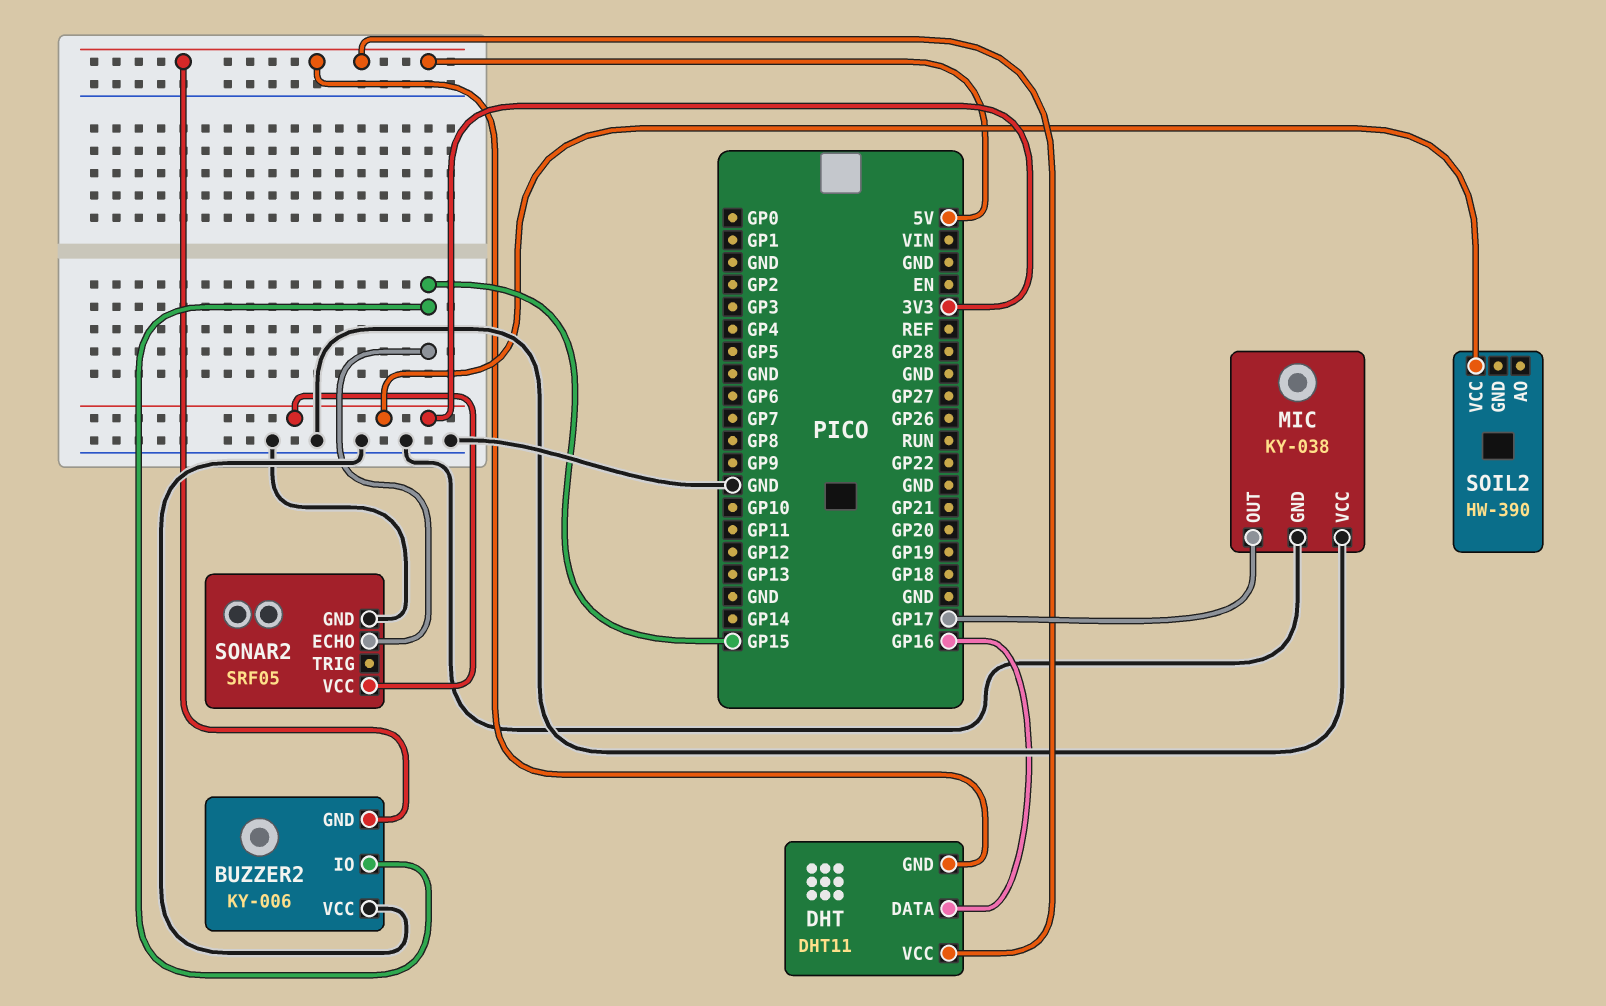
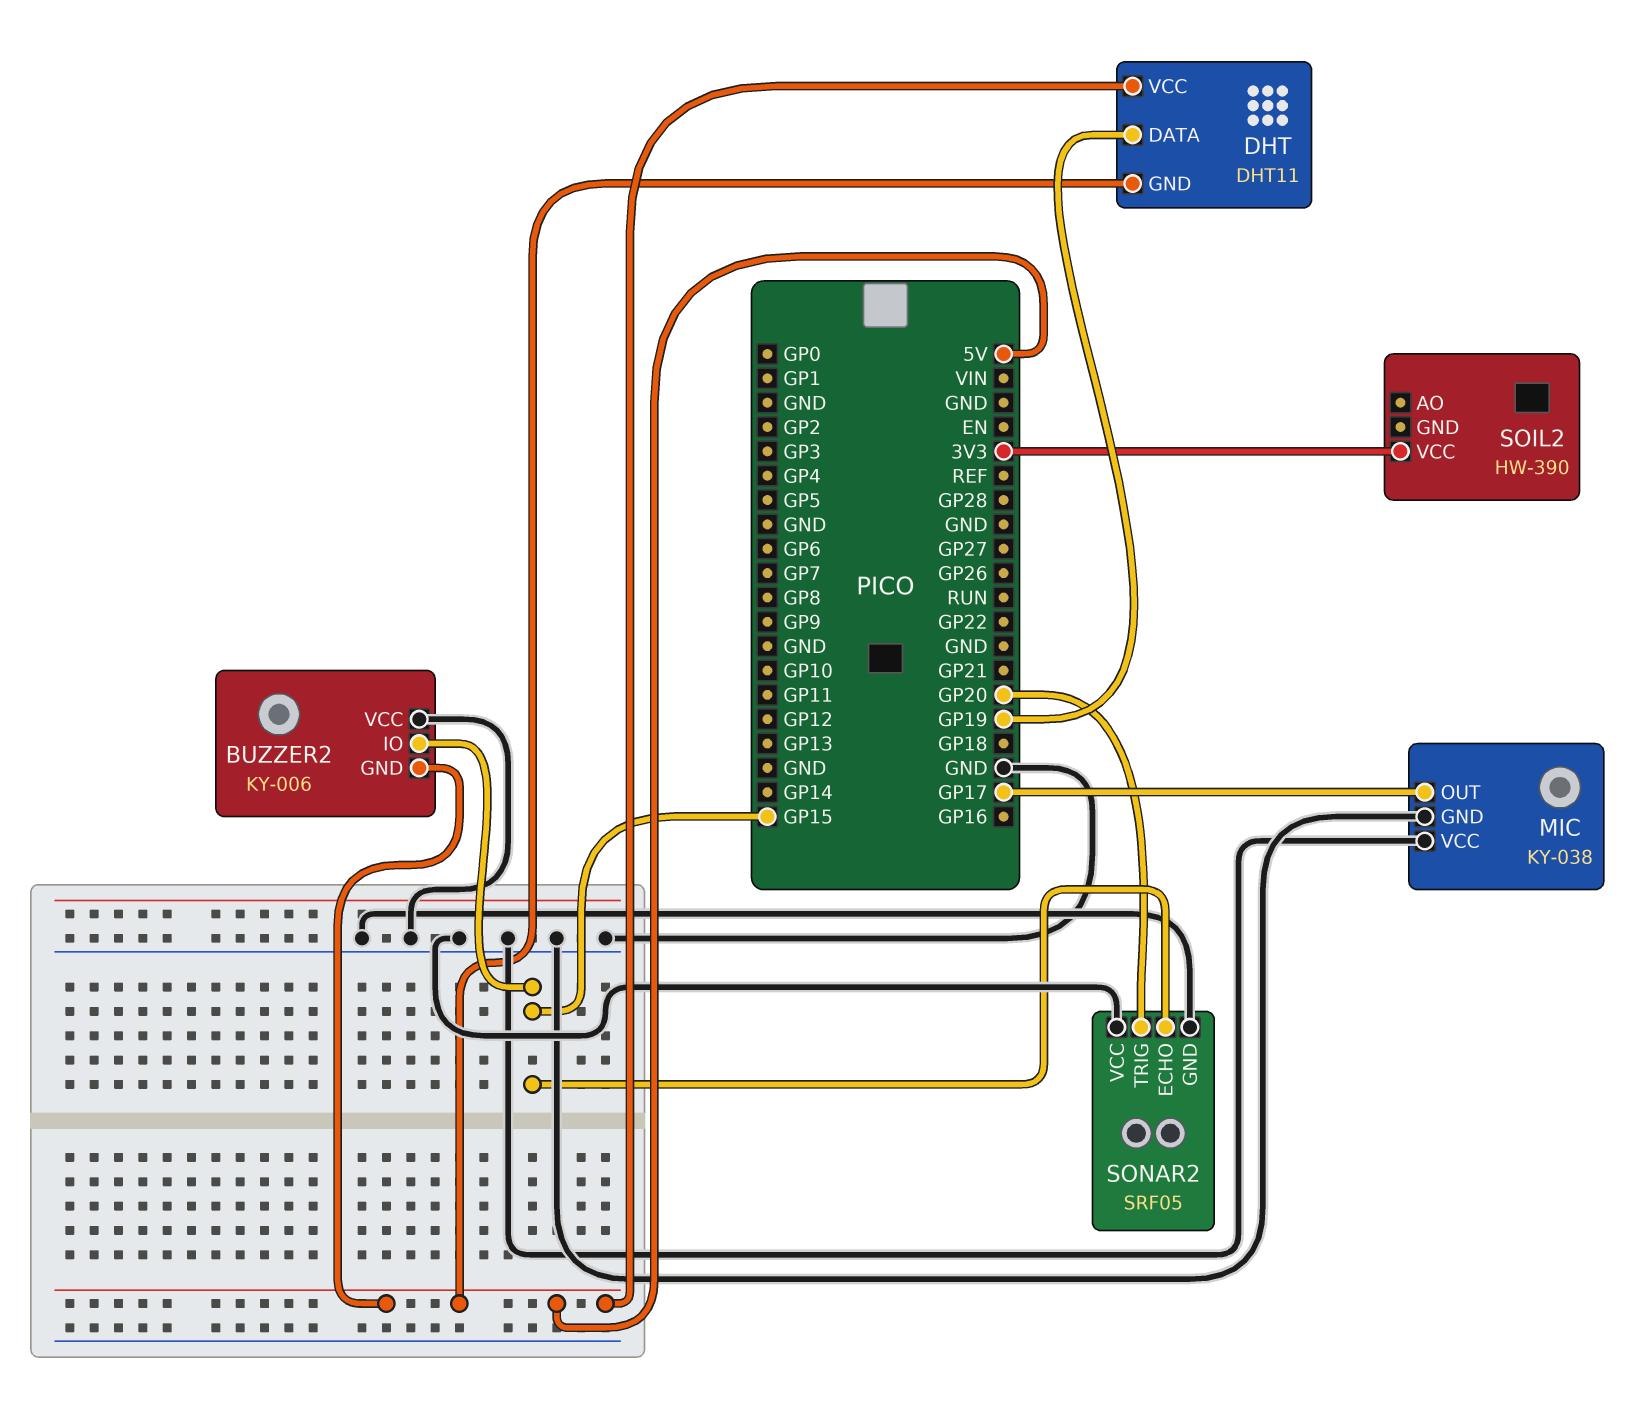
DHT pin DATA: GP16 -> GP19
SONAR2 pin TRIG: none -> GP20
SONAR2 pin VCC: 3V3 -> GND

